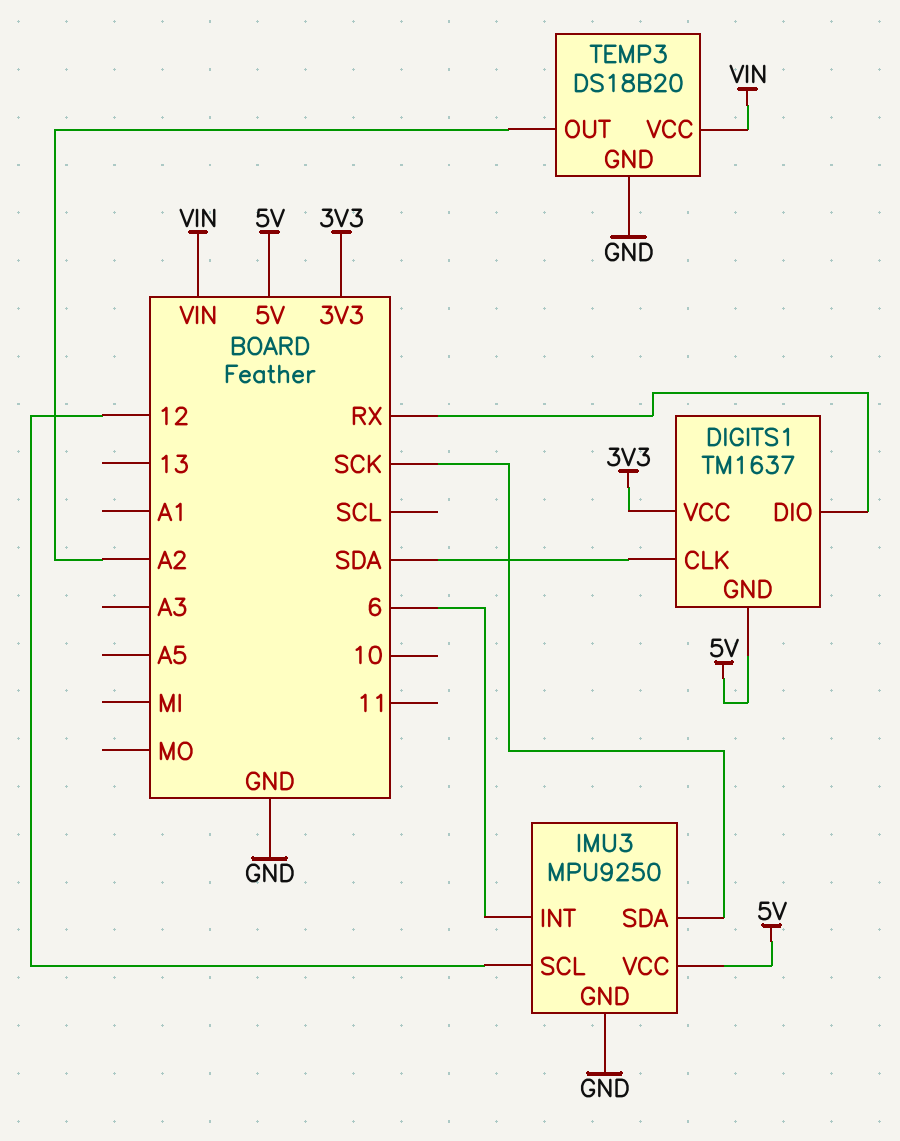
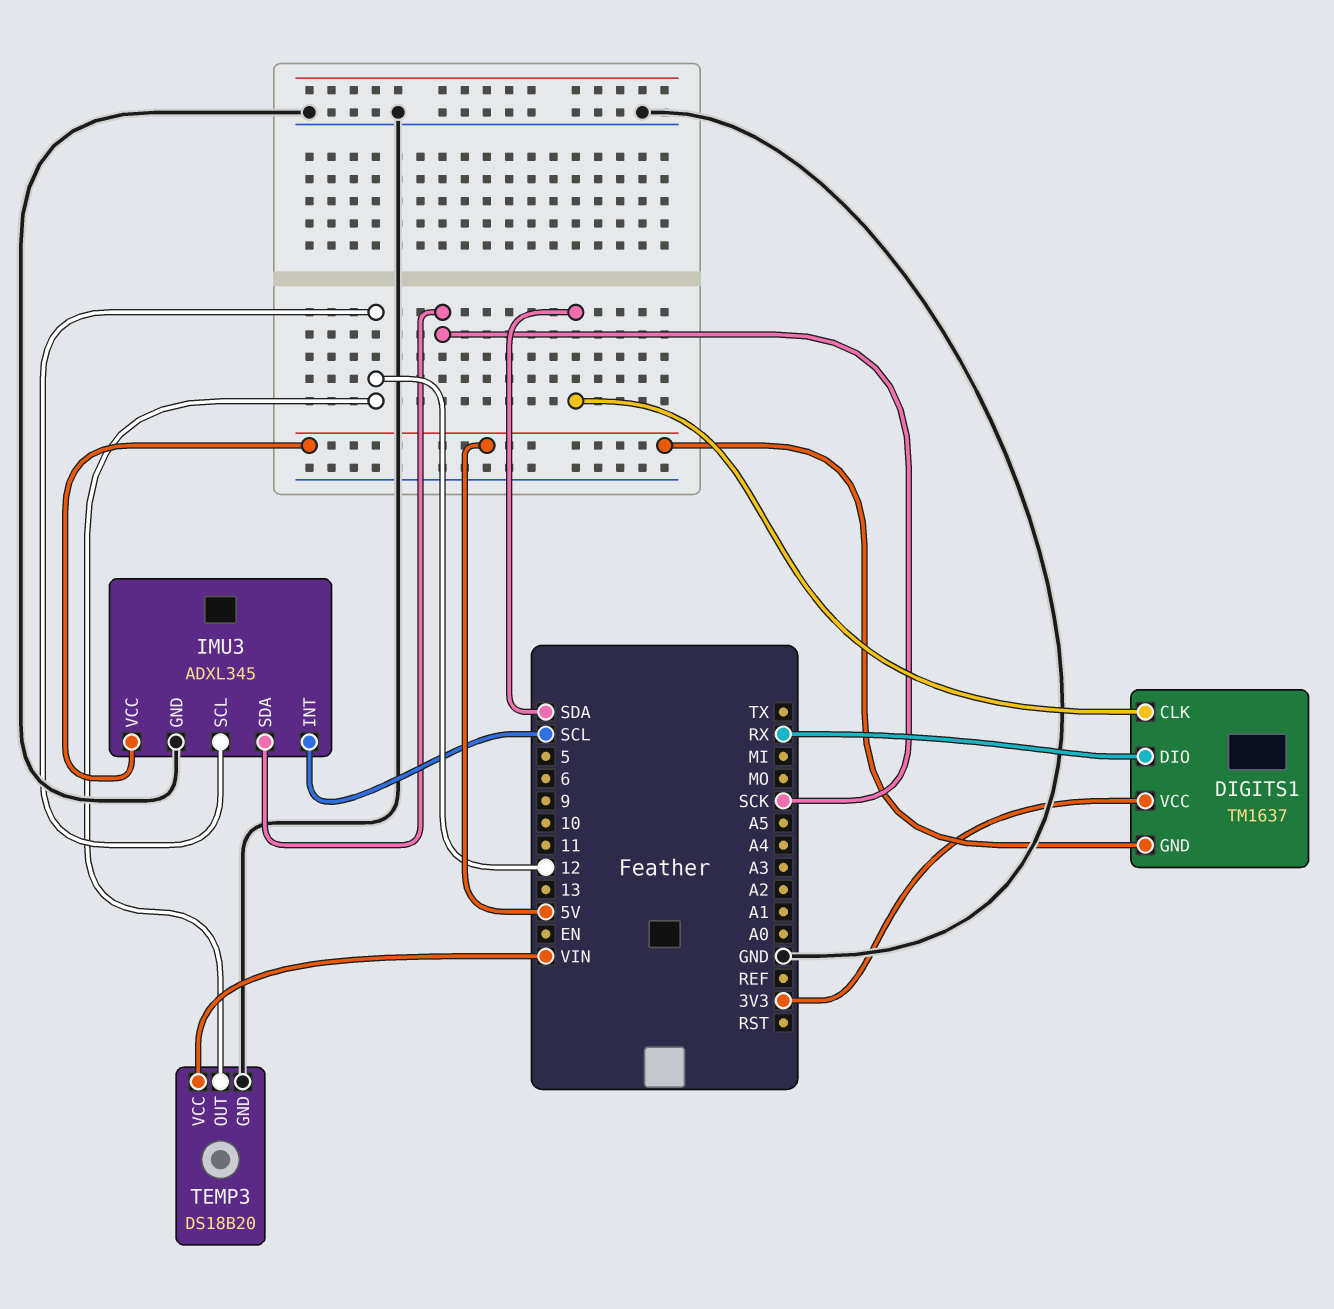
IMU3: MPU9250 -> ADXL345
IMU3 pin INT: 6 -> SCL
TEMP3 pin OUT: A2 -> 12

